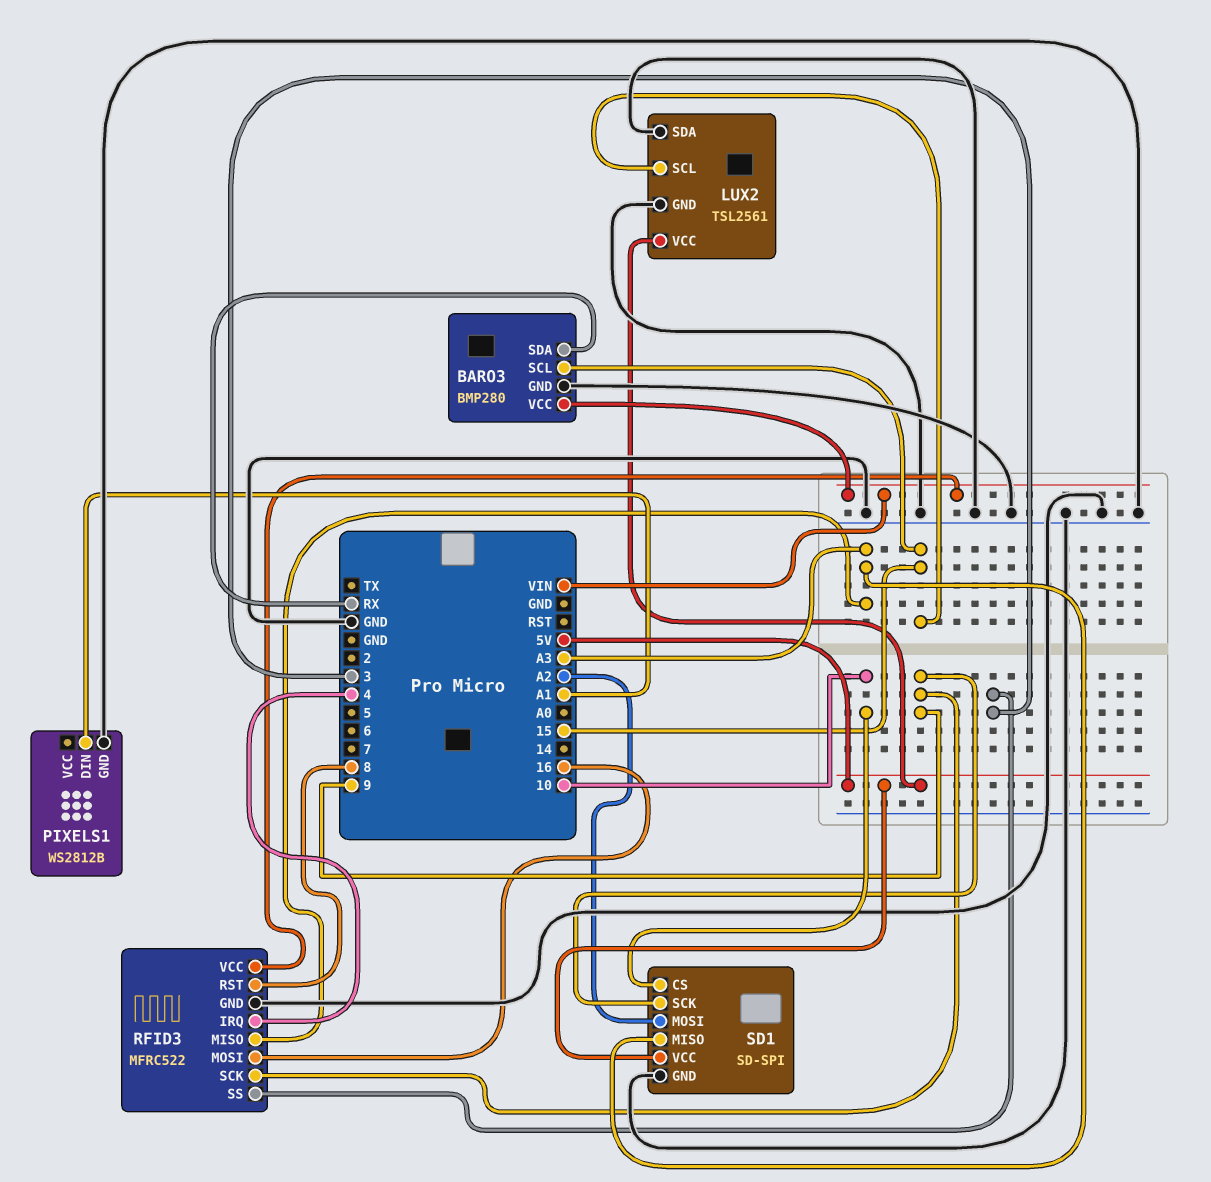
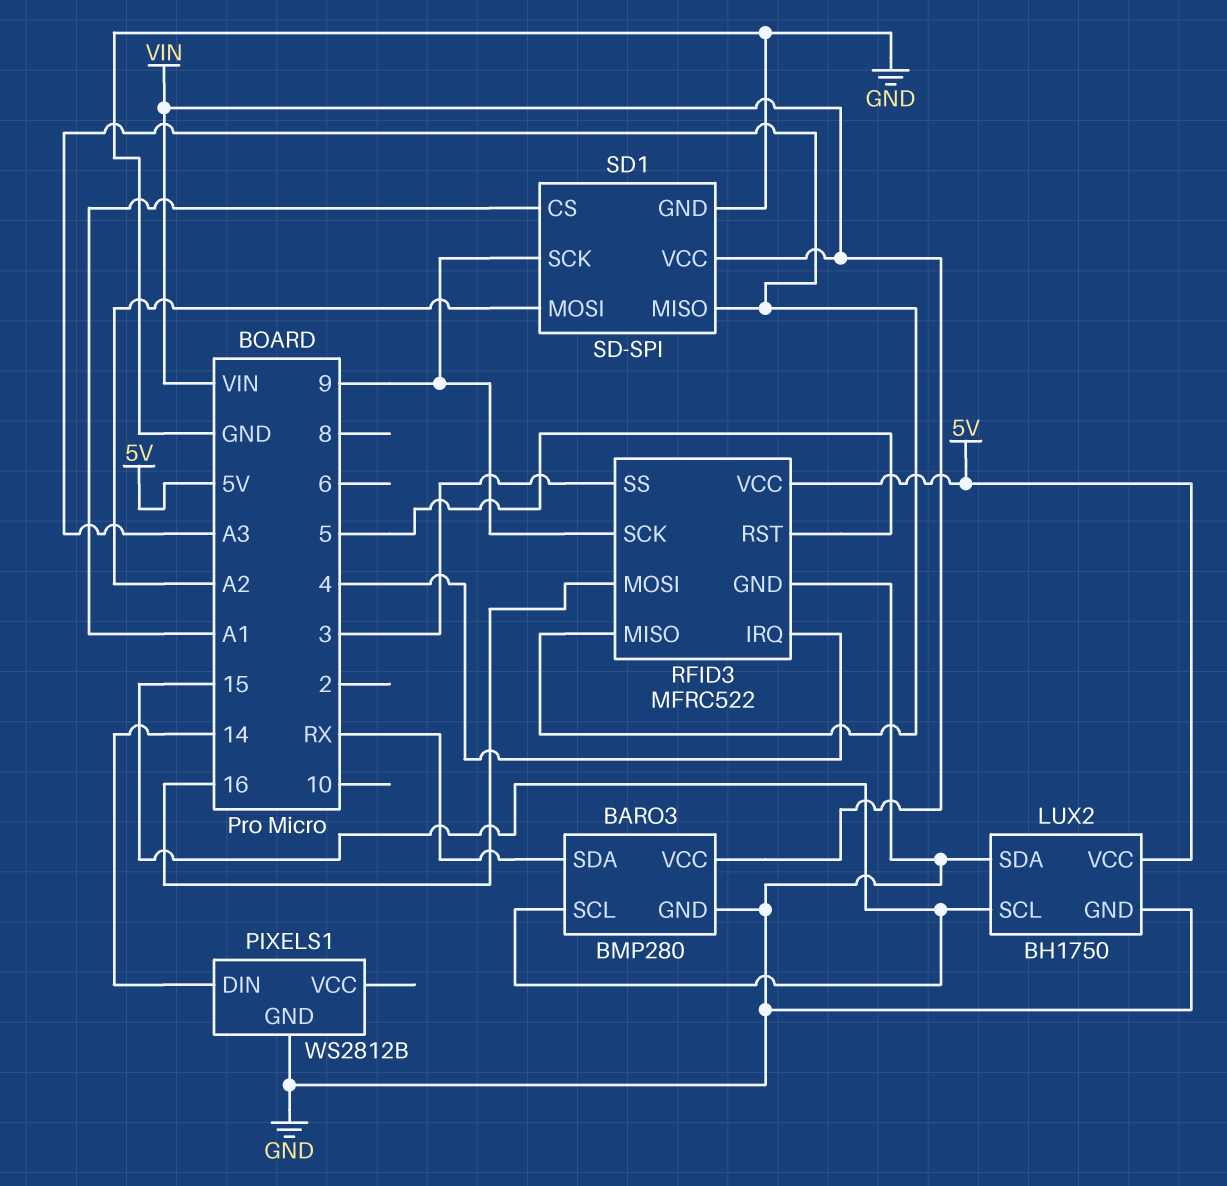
LUX2: TSL2561 -> BH1750
PIXELS1 pin DIN: A1 -> 14
RFID3 pin RST: 8 -> 5
RFID3 pin VCC: VIN -> 5V
SD1 pin CS: 10 -> A1
SD1 pin VCC: 5V -> VIN

